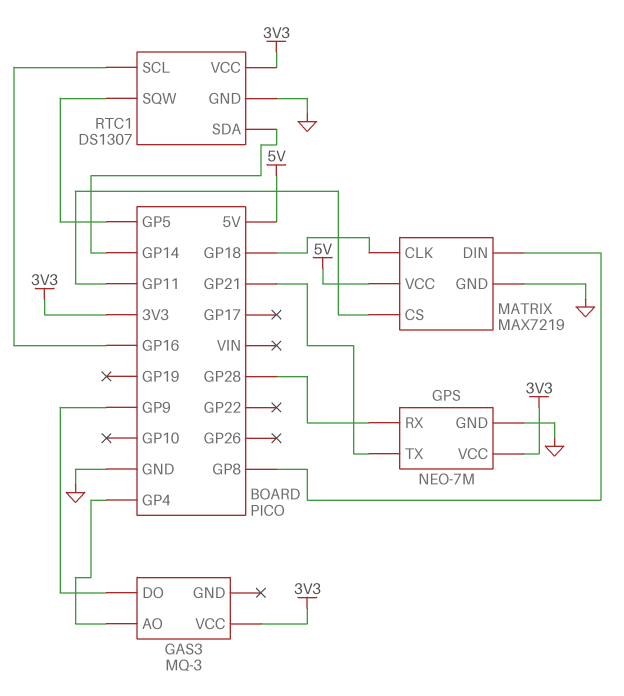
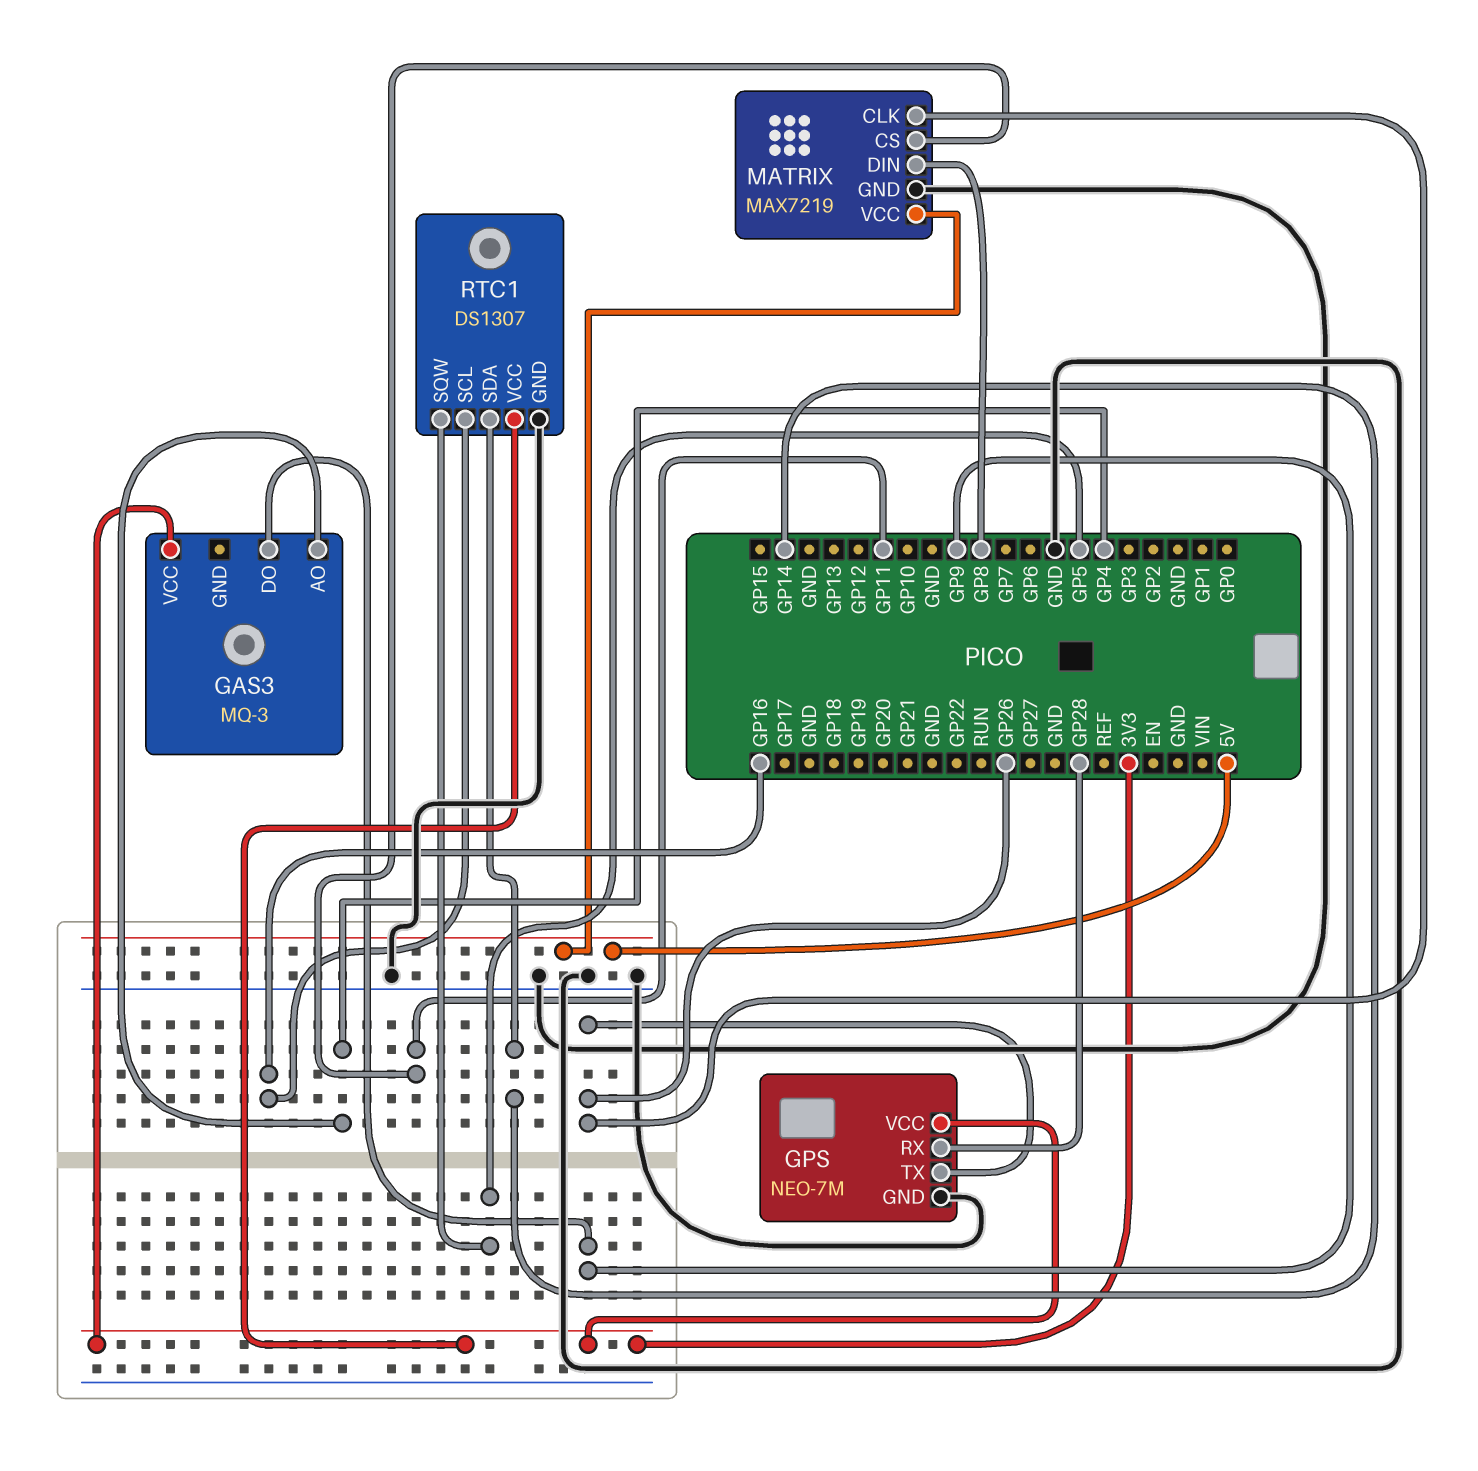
GPS pin TX: GP21 -> GP26
MATRIX pin CLK: GP18 -> GP26

